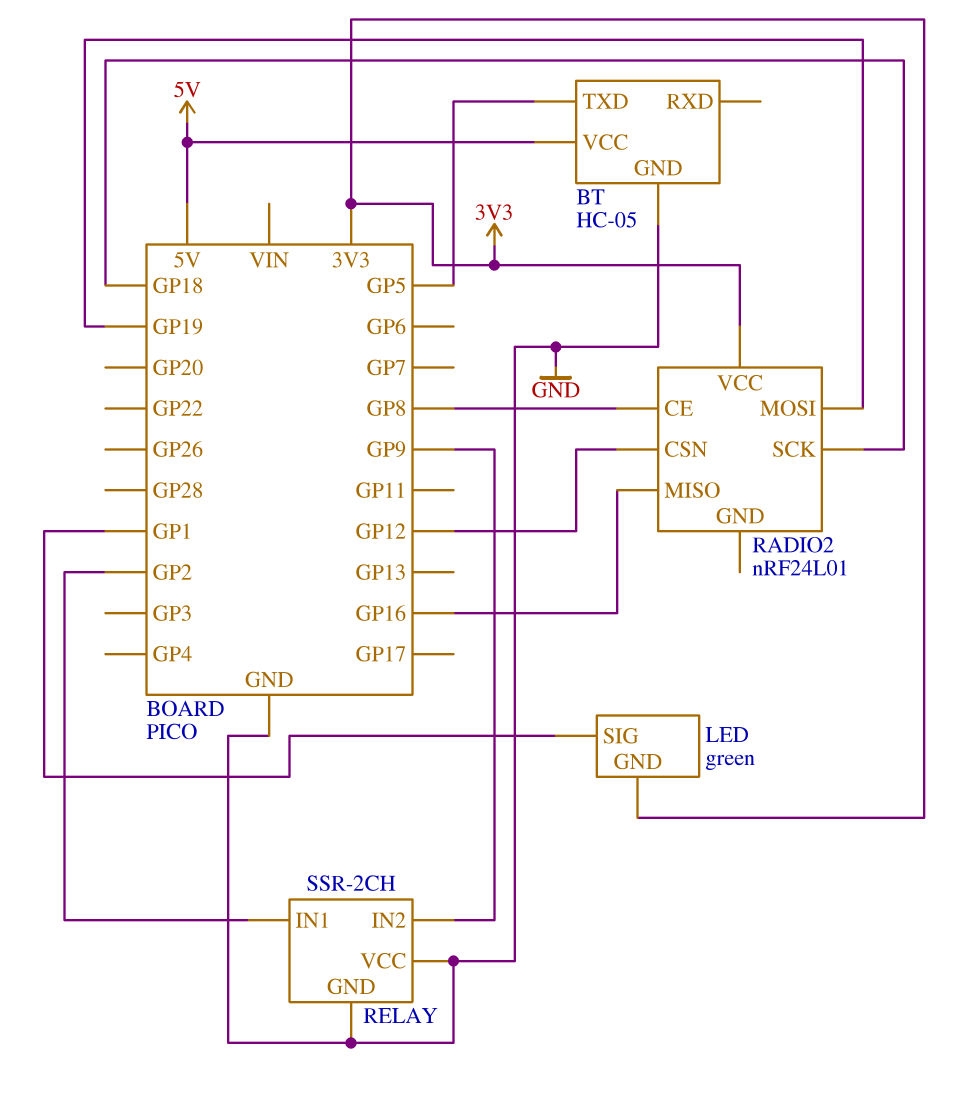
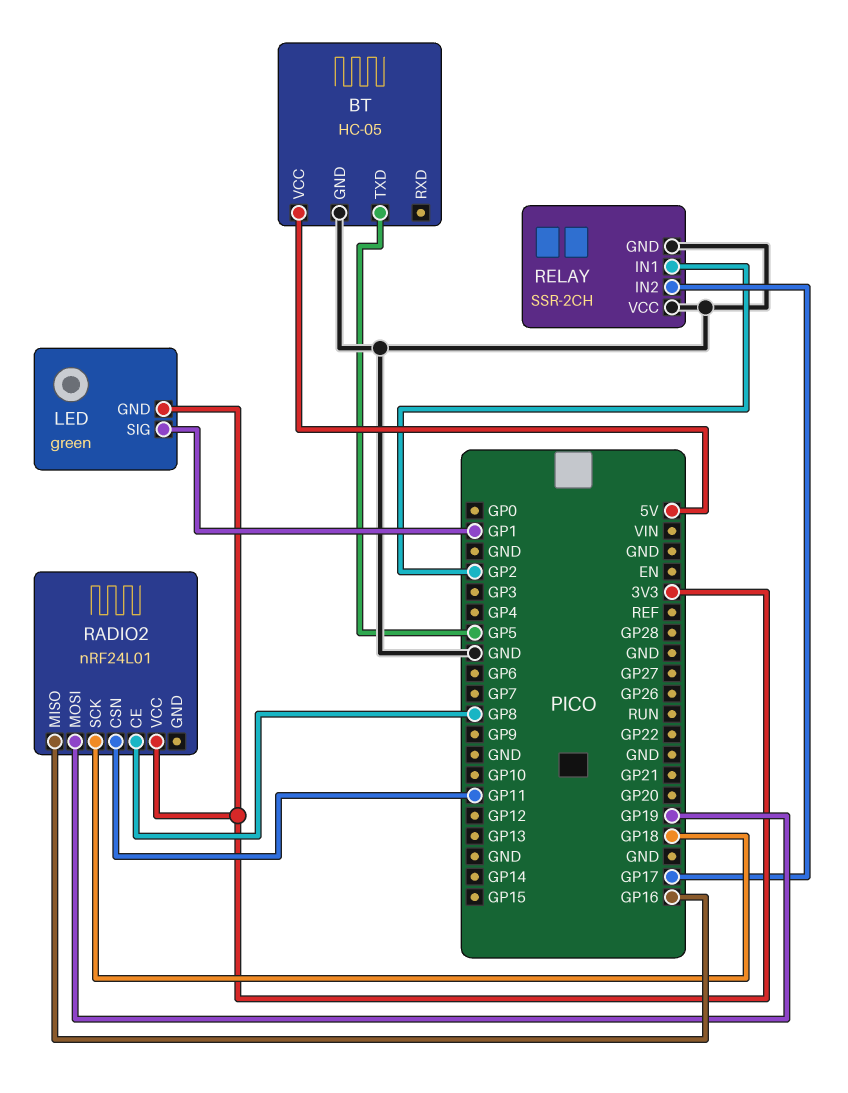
RADIO2 pin CSN: GP12 -> GP11
RELAY pin IN2: GP9 -> GP17

